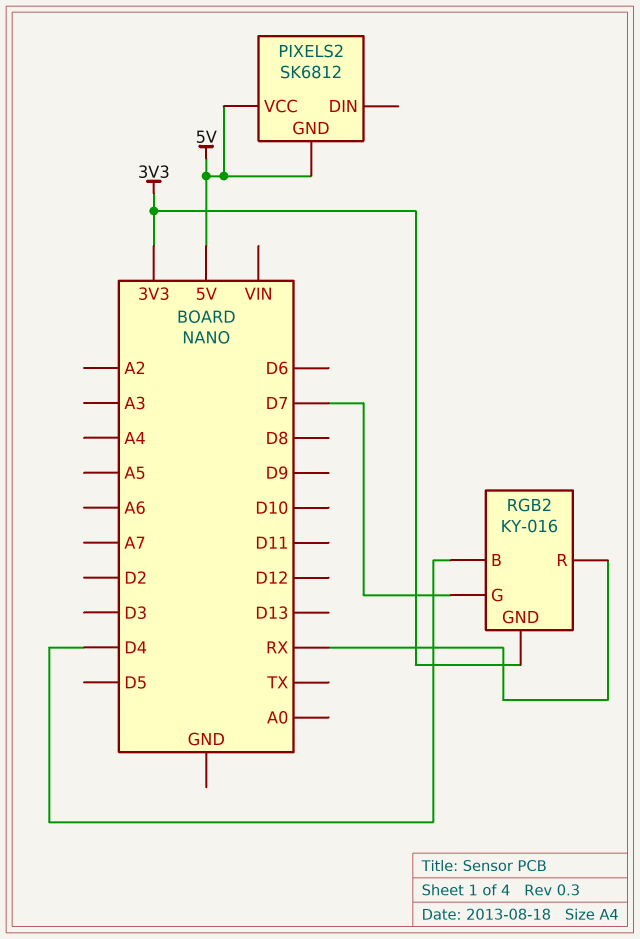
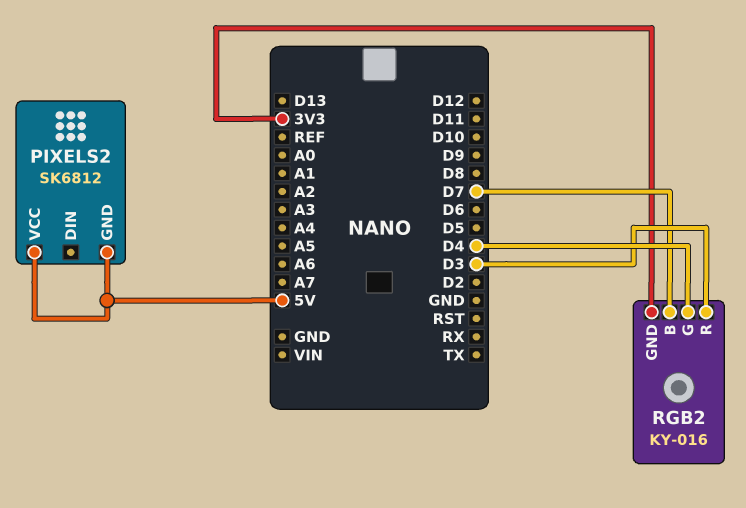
RGB2 pin B: D4 -> D7
RGB2 pin G: D7 -> D4
RGB2 pin R: RX -> D3

